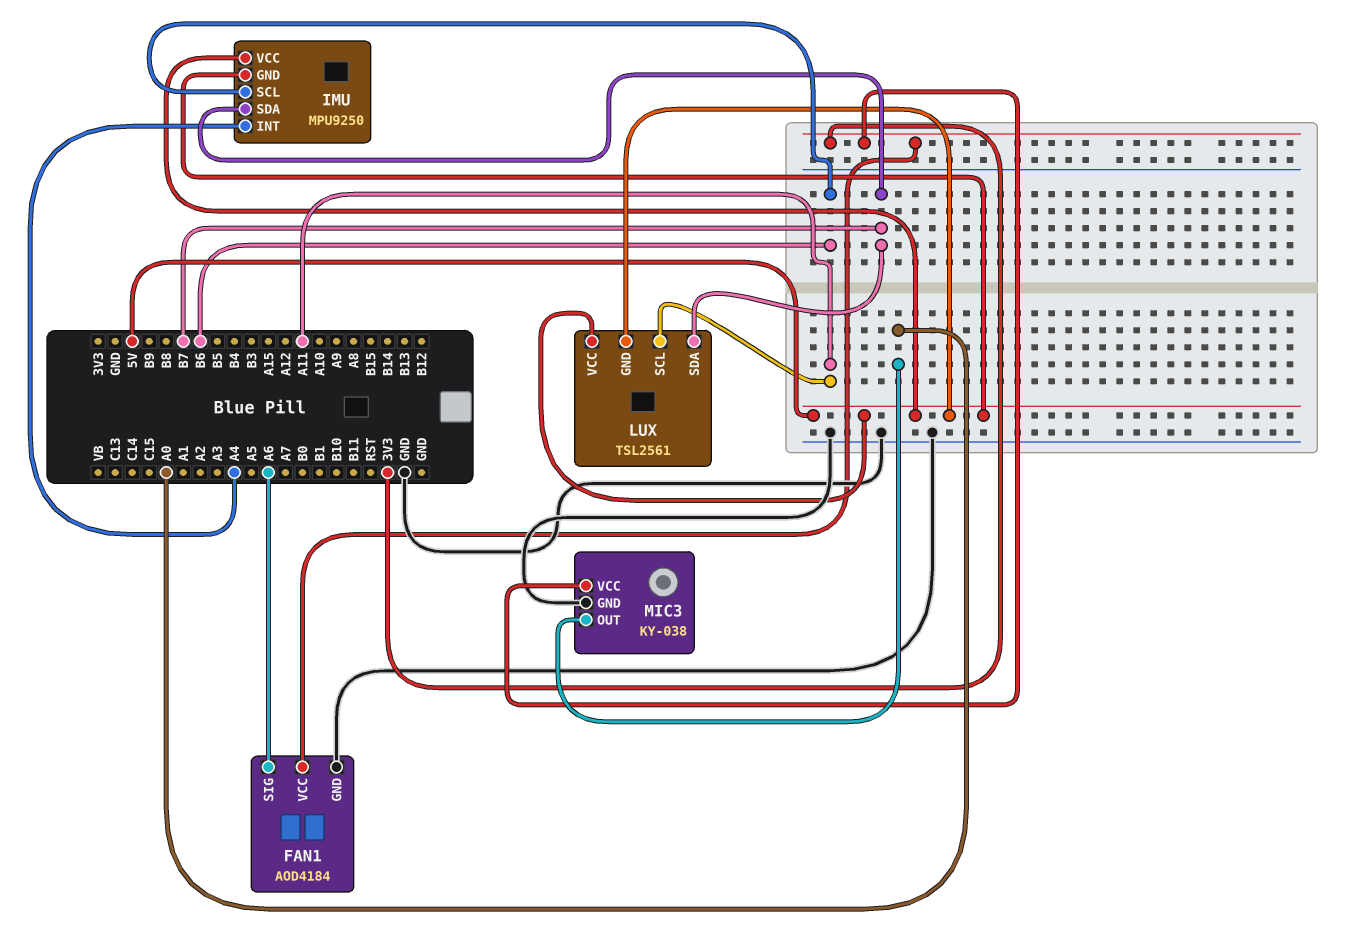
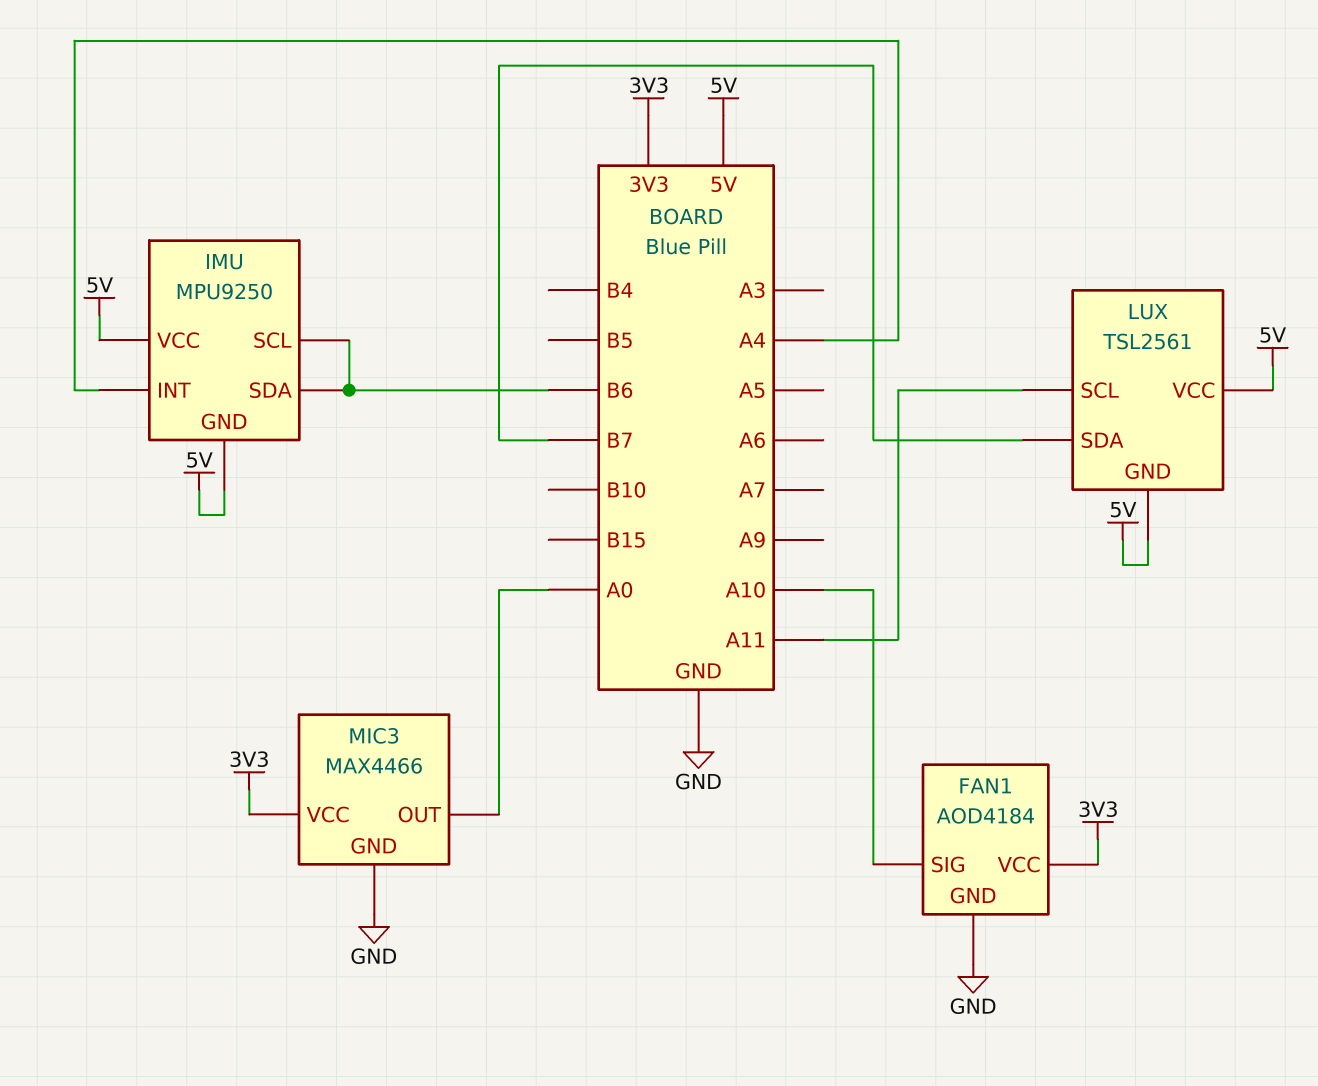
FAN1 pin SIG: A6 -> A10
IMU pin SDA: B7 -> B6
MIC3: KY-038 -> MAX4466

